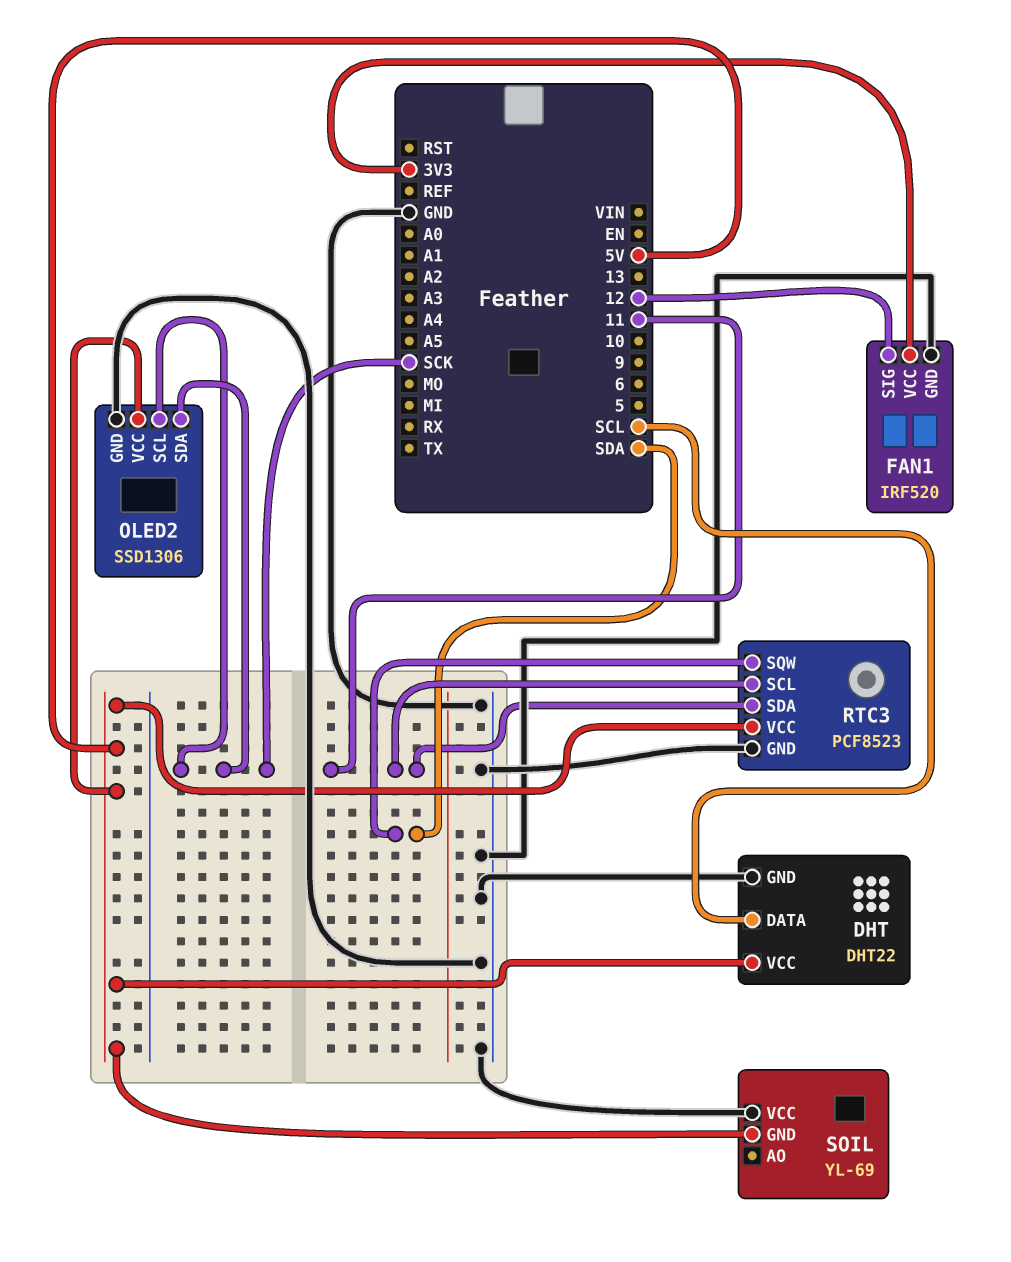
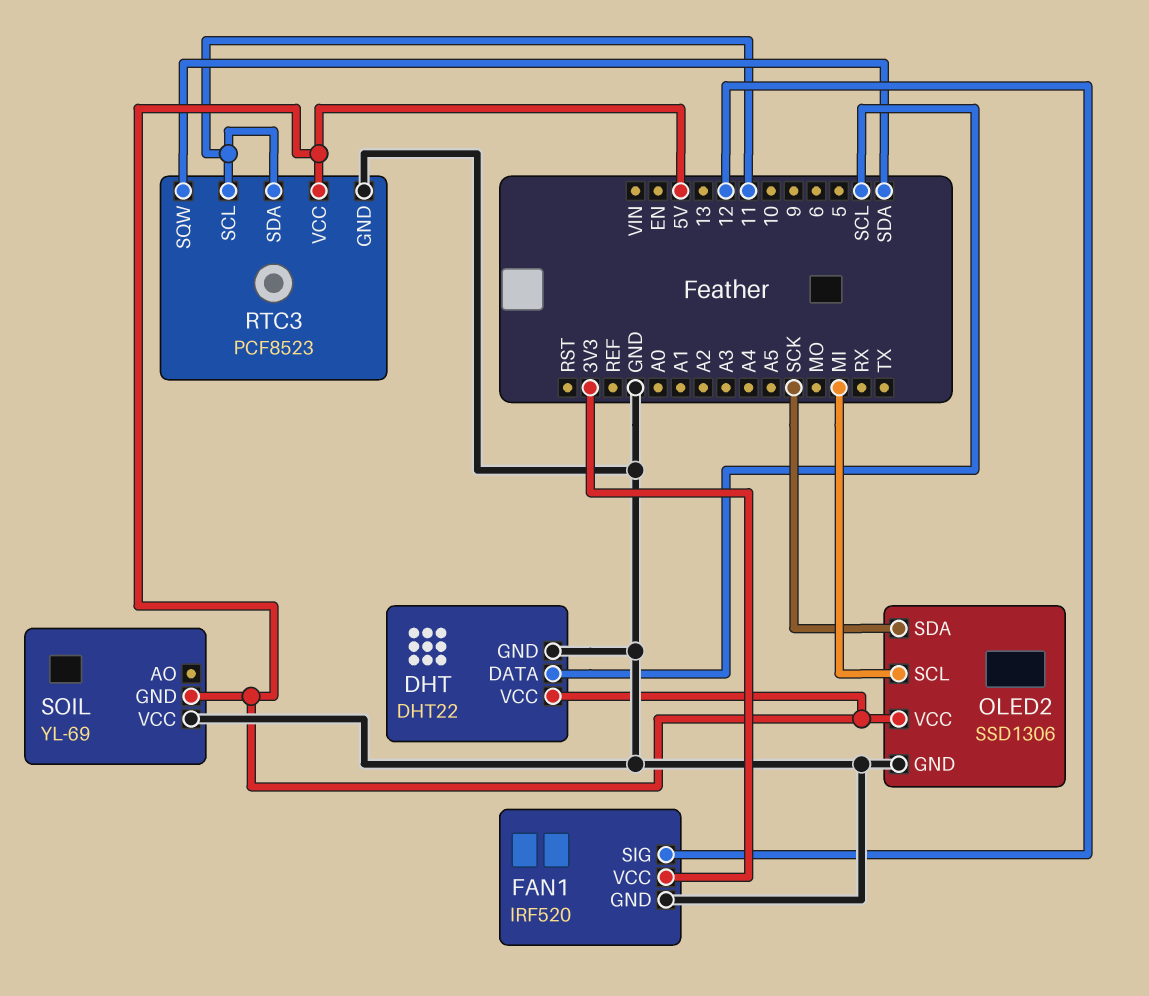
OLED2 pin SCL: SCK -> MI

